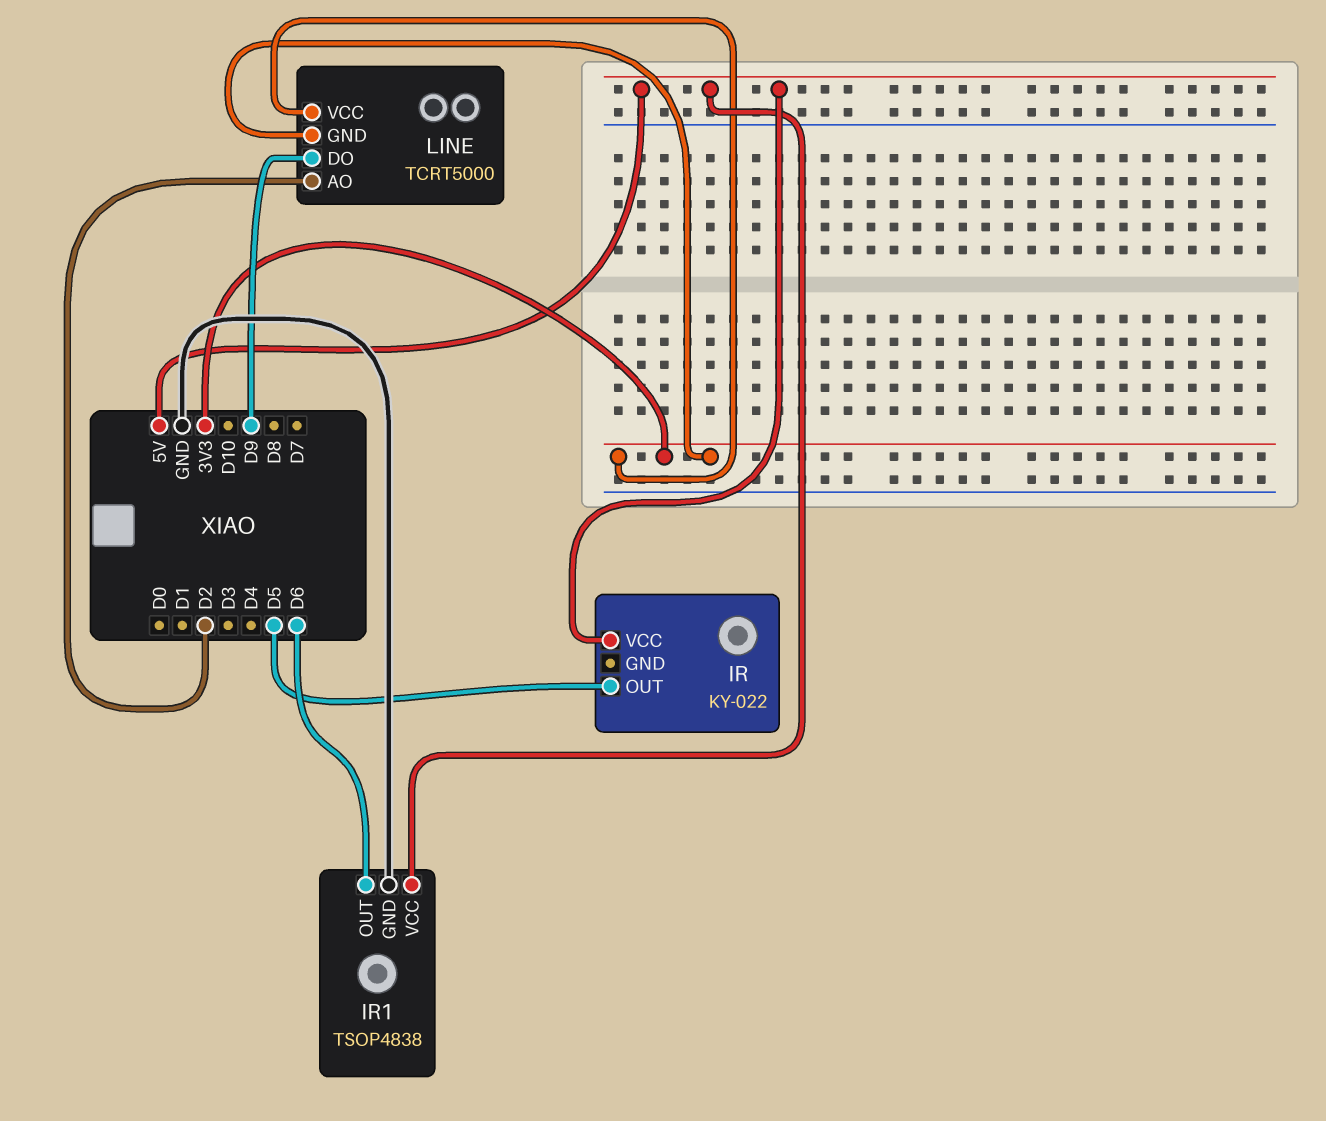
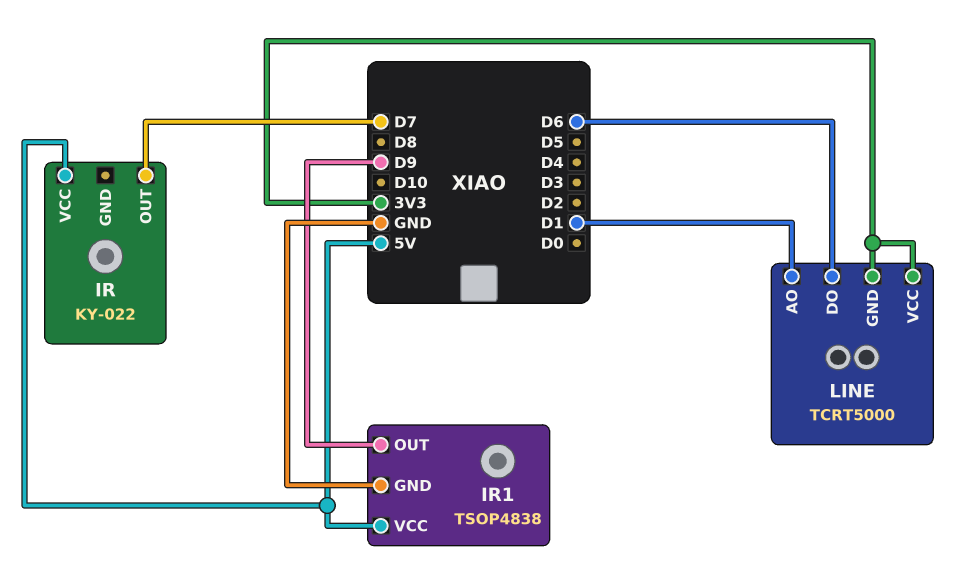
IR pin OUT: D5 -> D7
IR1 pin OUT: D6 -> D9
LINE pin AO: D2 -> D1
LINE pin DO: D9 -> D6

